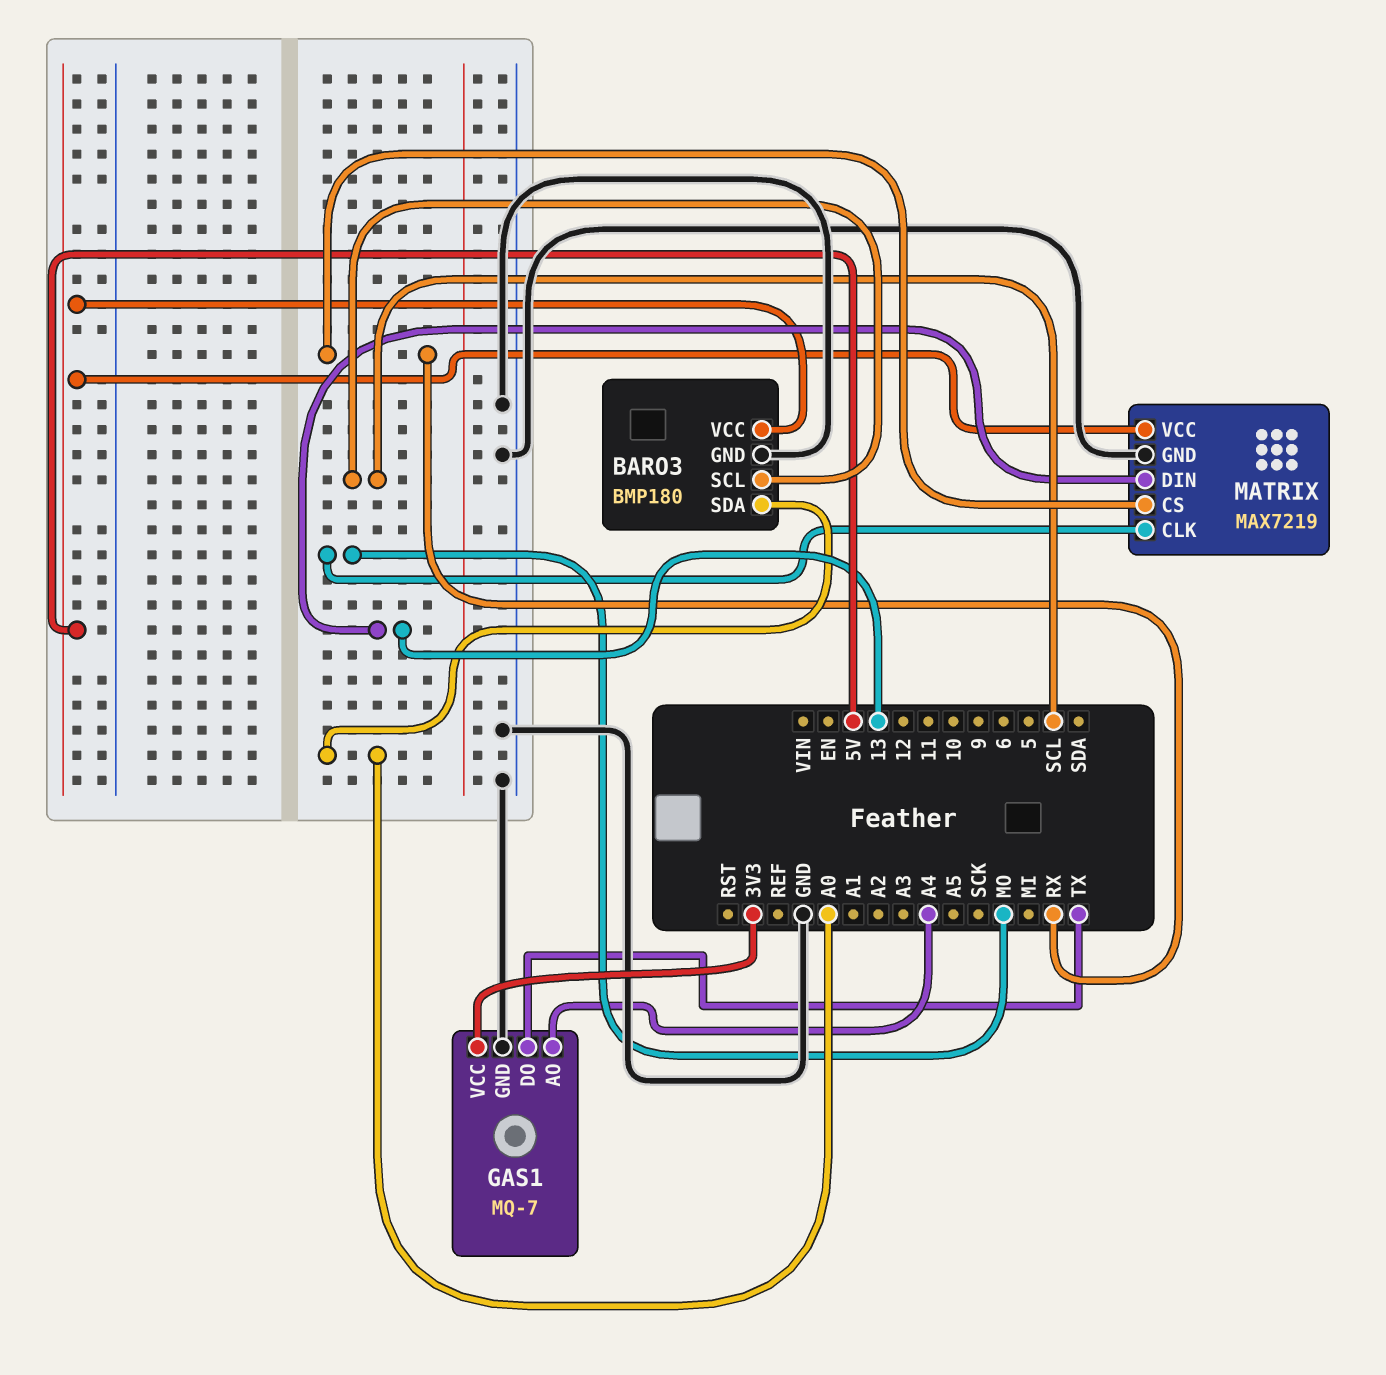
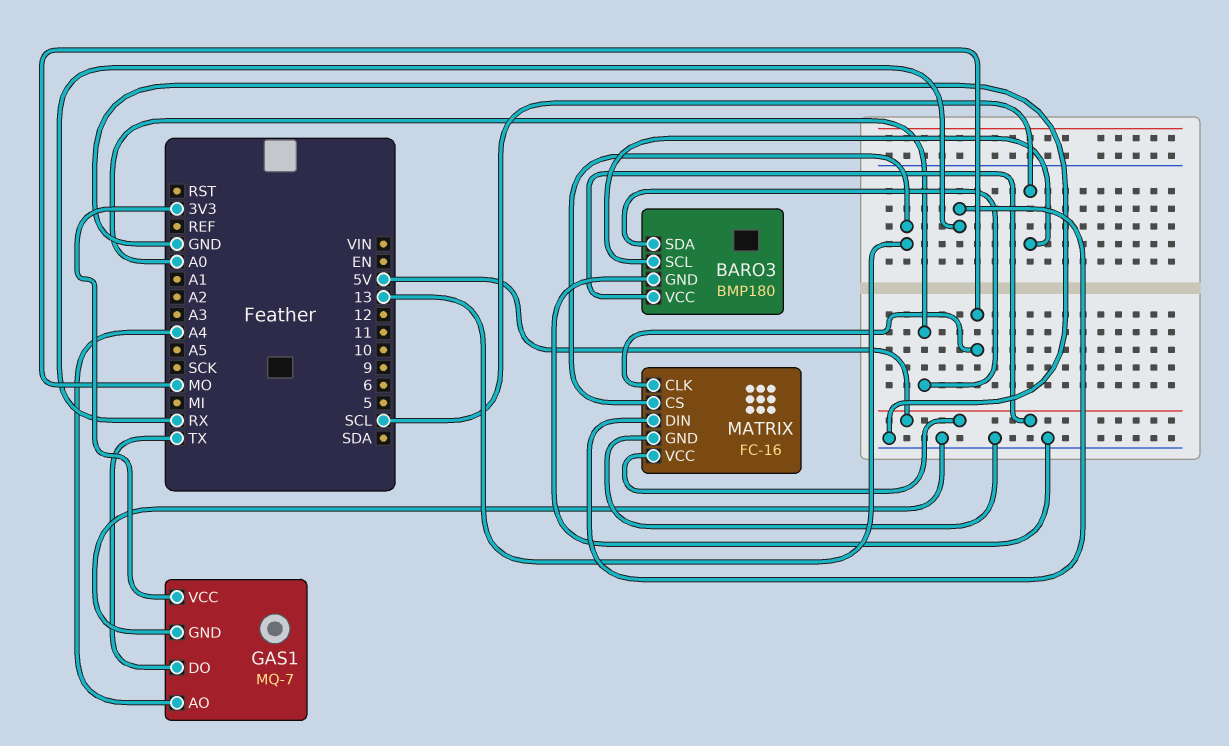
MATRIX: MAX7219 -> FC-16
MATRIX pin CS: RX -> 13
MATRIX pin DIN: 13 -> RX

